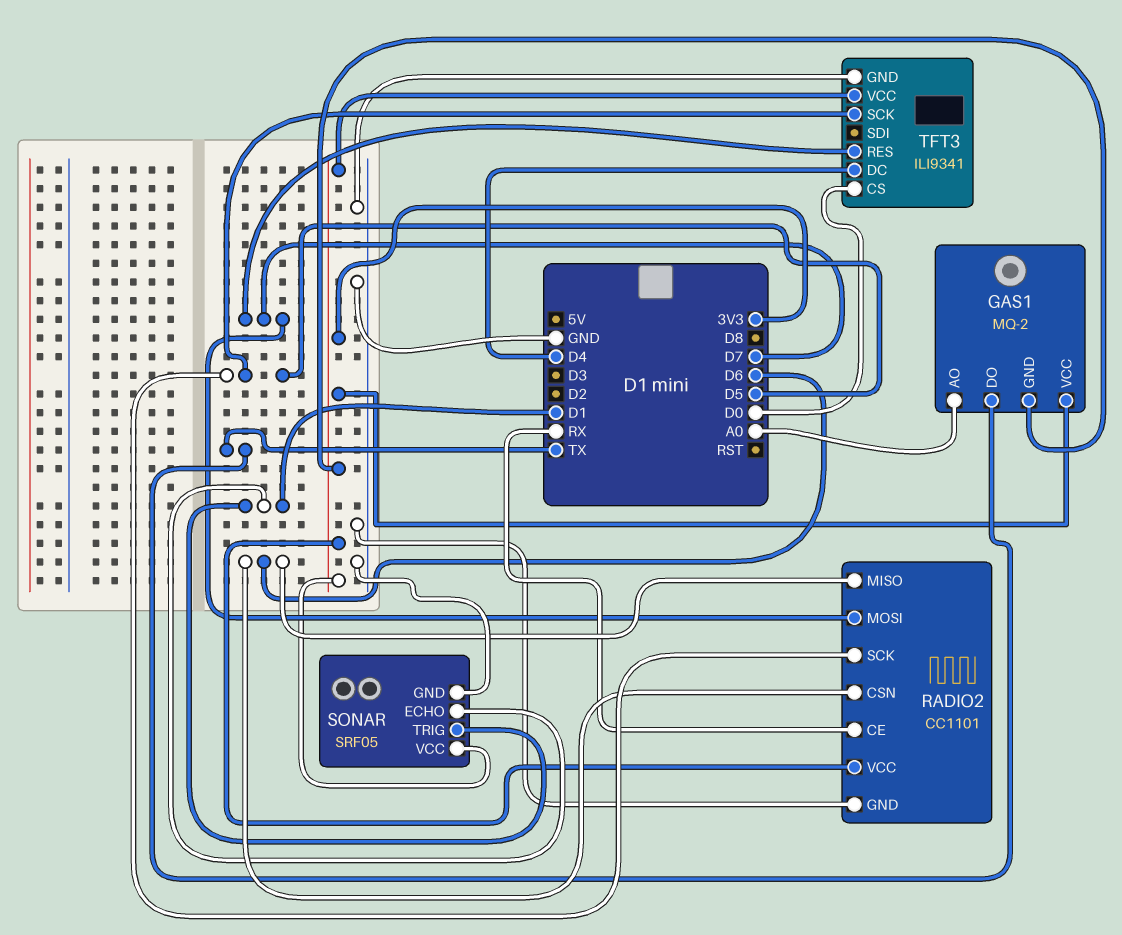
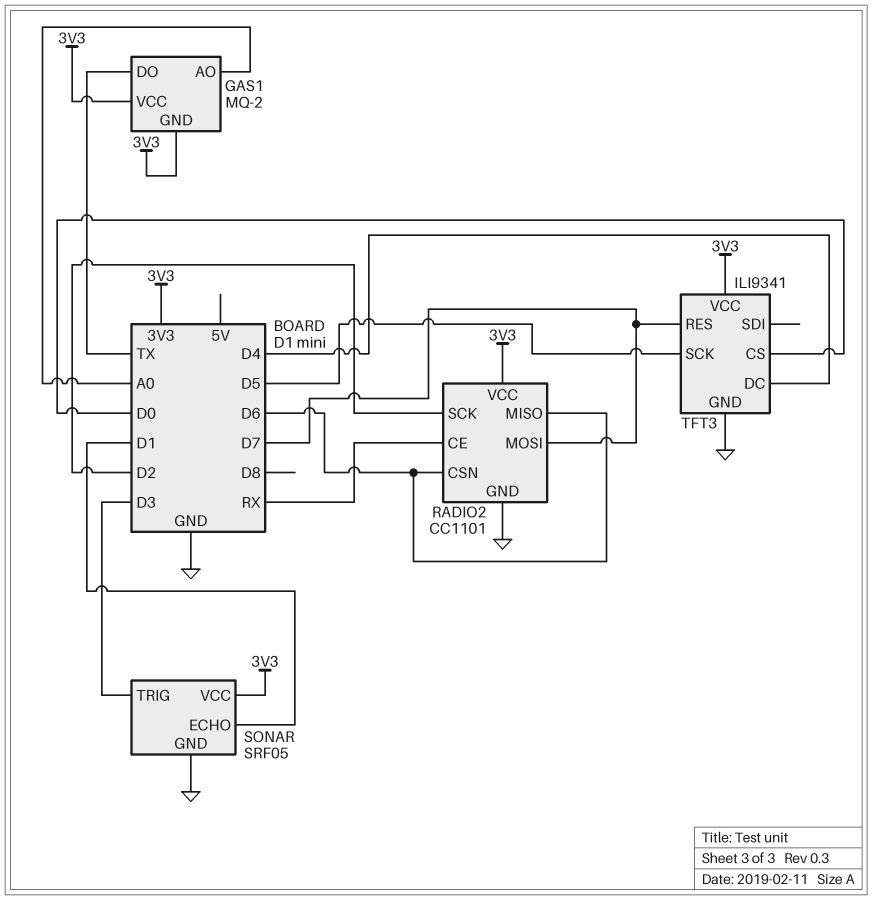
RADIO2 pin SCK: D5 -> D2
SONAR pin TRIG: D1 -> D3

